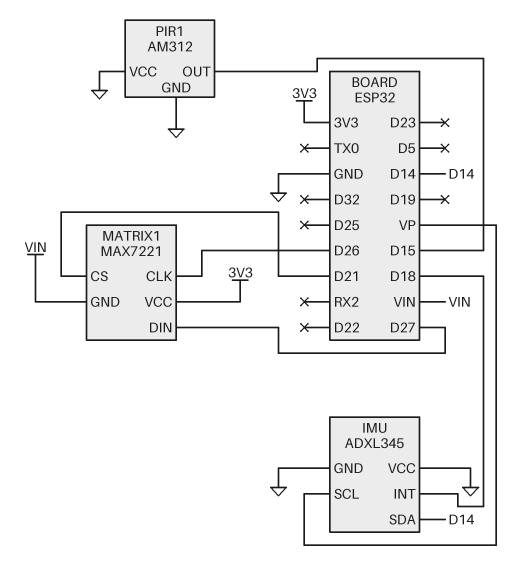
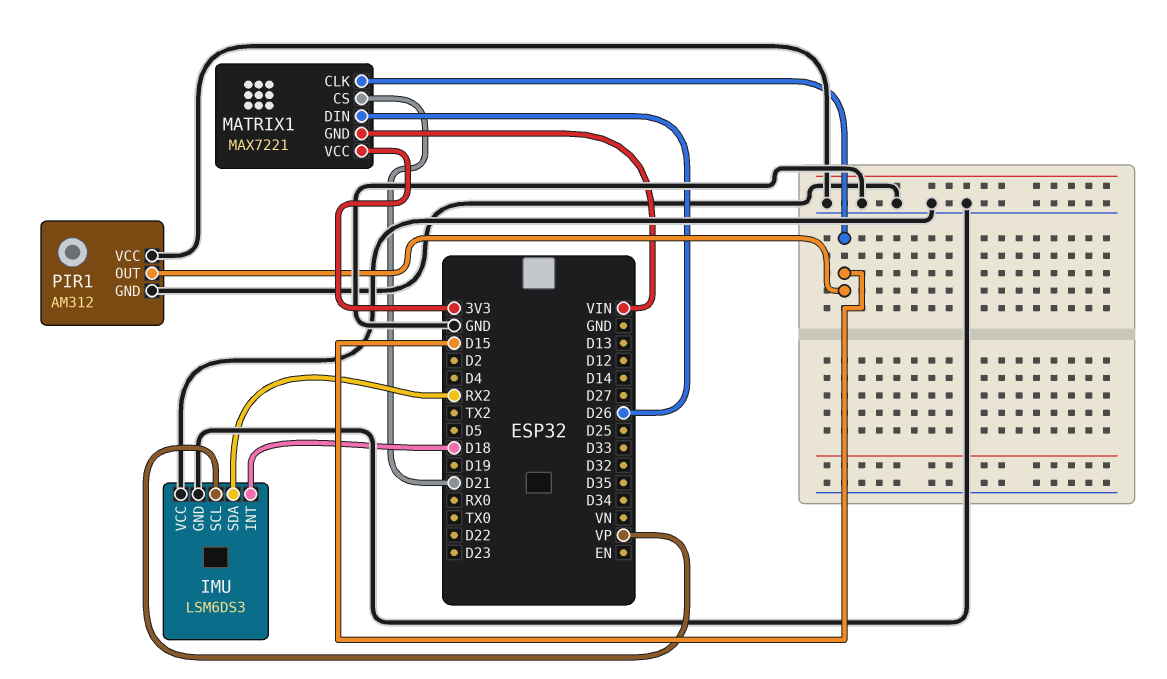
IMU: ADXL345 -> LSM6DS3
IMU pin SDA: D14 -> RX2
MATRIX1 pin CLK: D26 -> D15
MATRIX1 pin DIN: D27 -> D26

